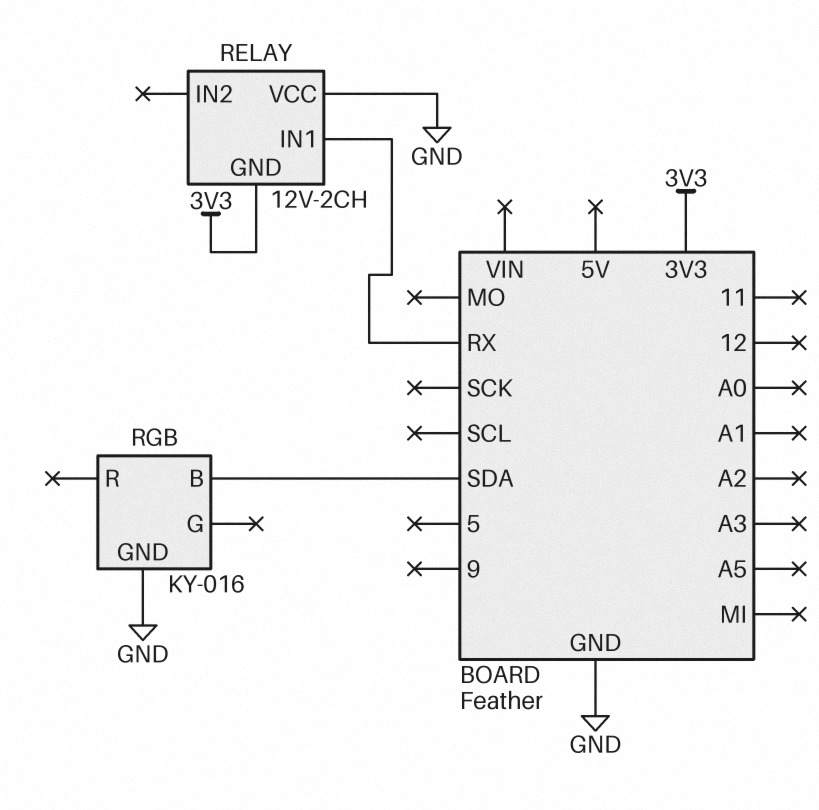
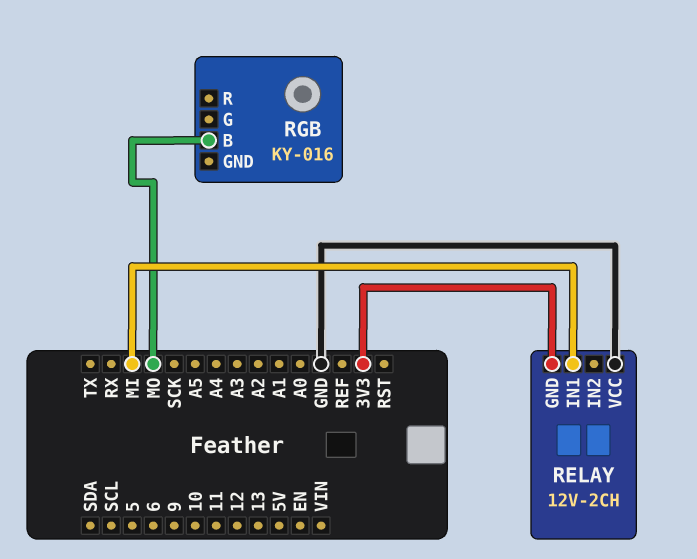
RELAY pin IN1: RX -> MI
RGB pin B: SDA -> MO
RGB pin GND: GND -> none

